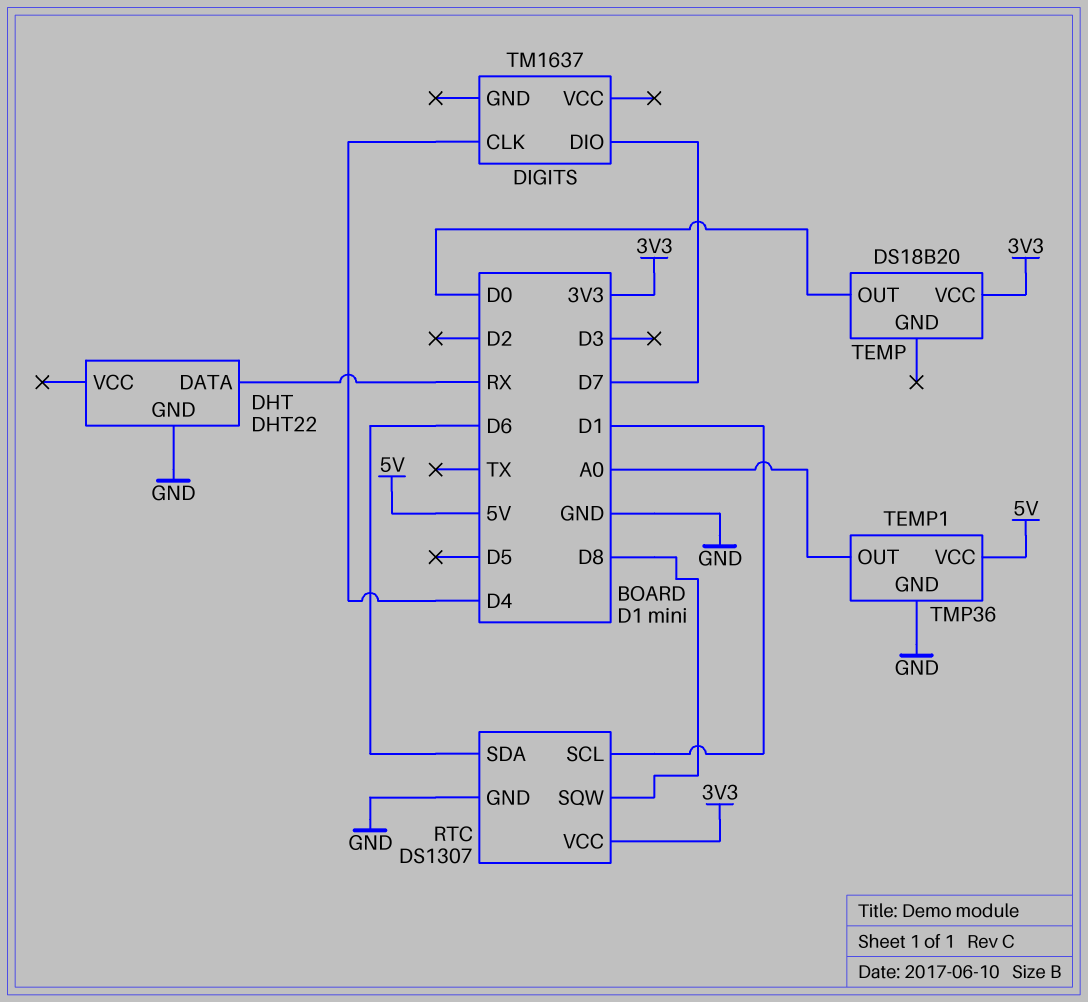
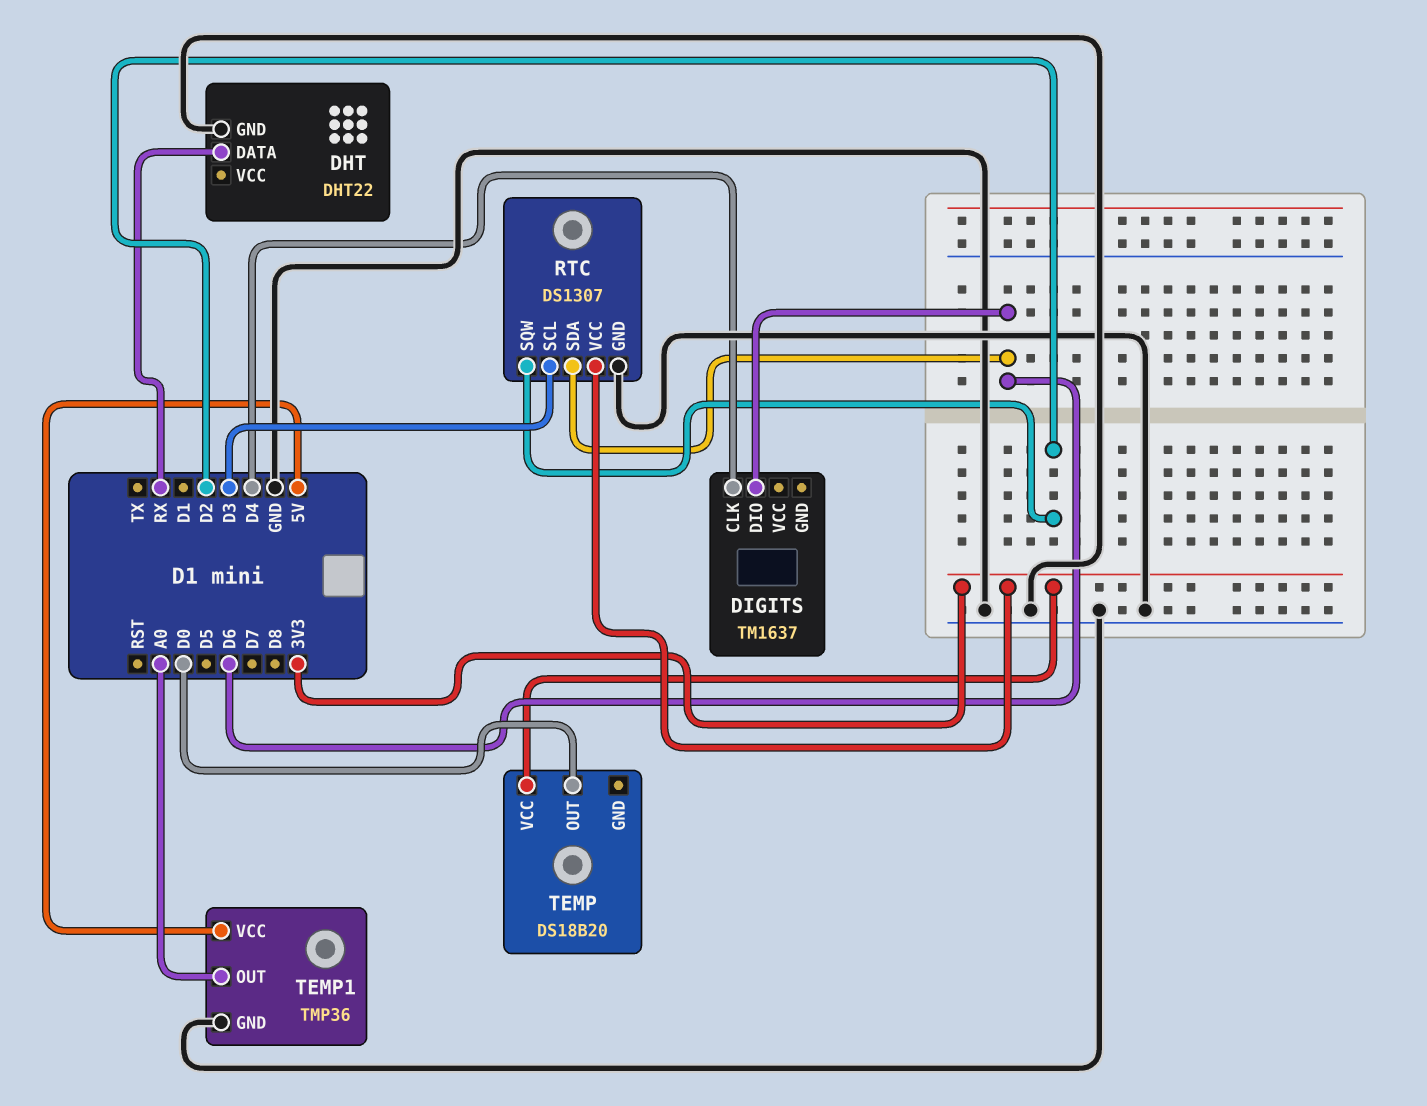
DIGITS pin DIO: D7 -> D6
RTC pin SCL: D1 -> D3
RTC pin SQW: D8 -> D2

